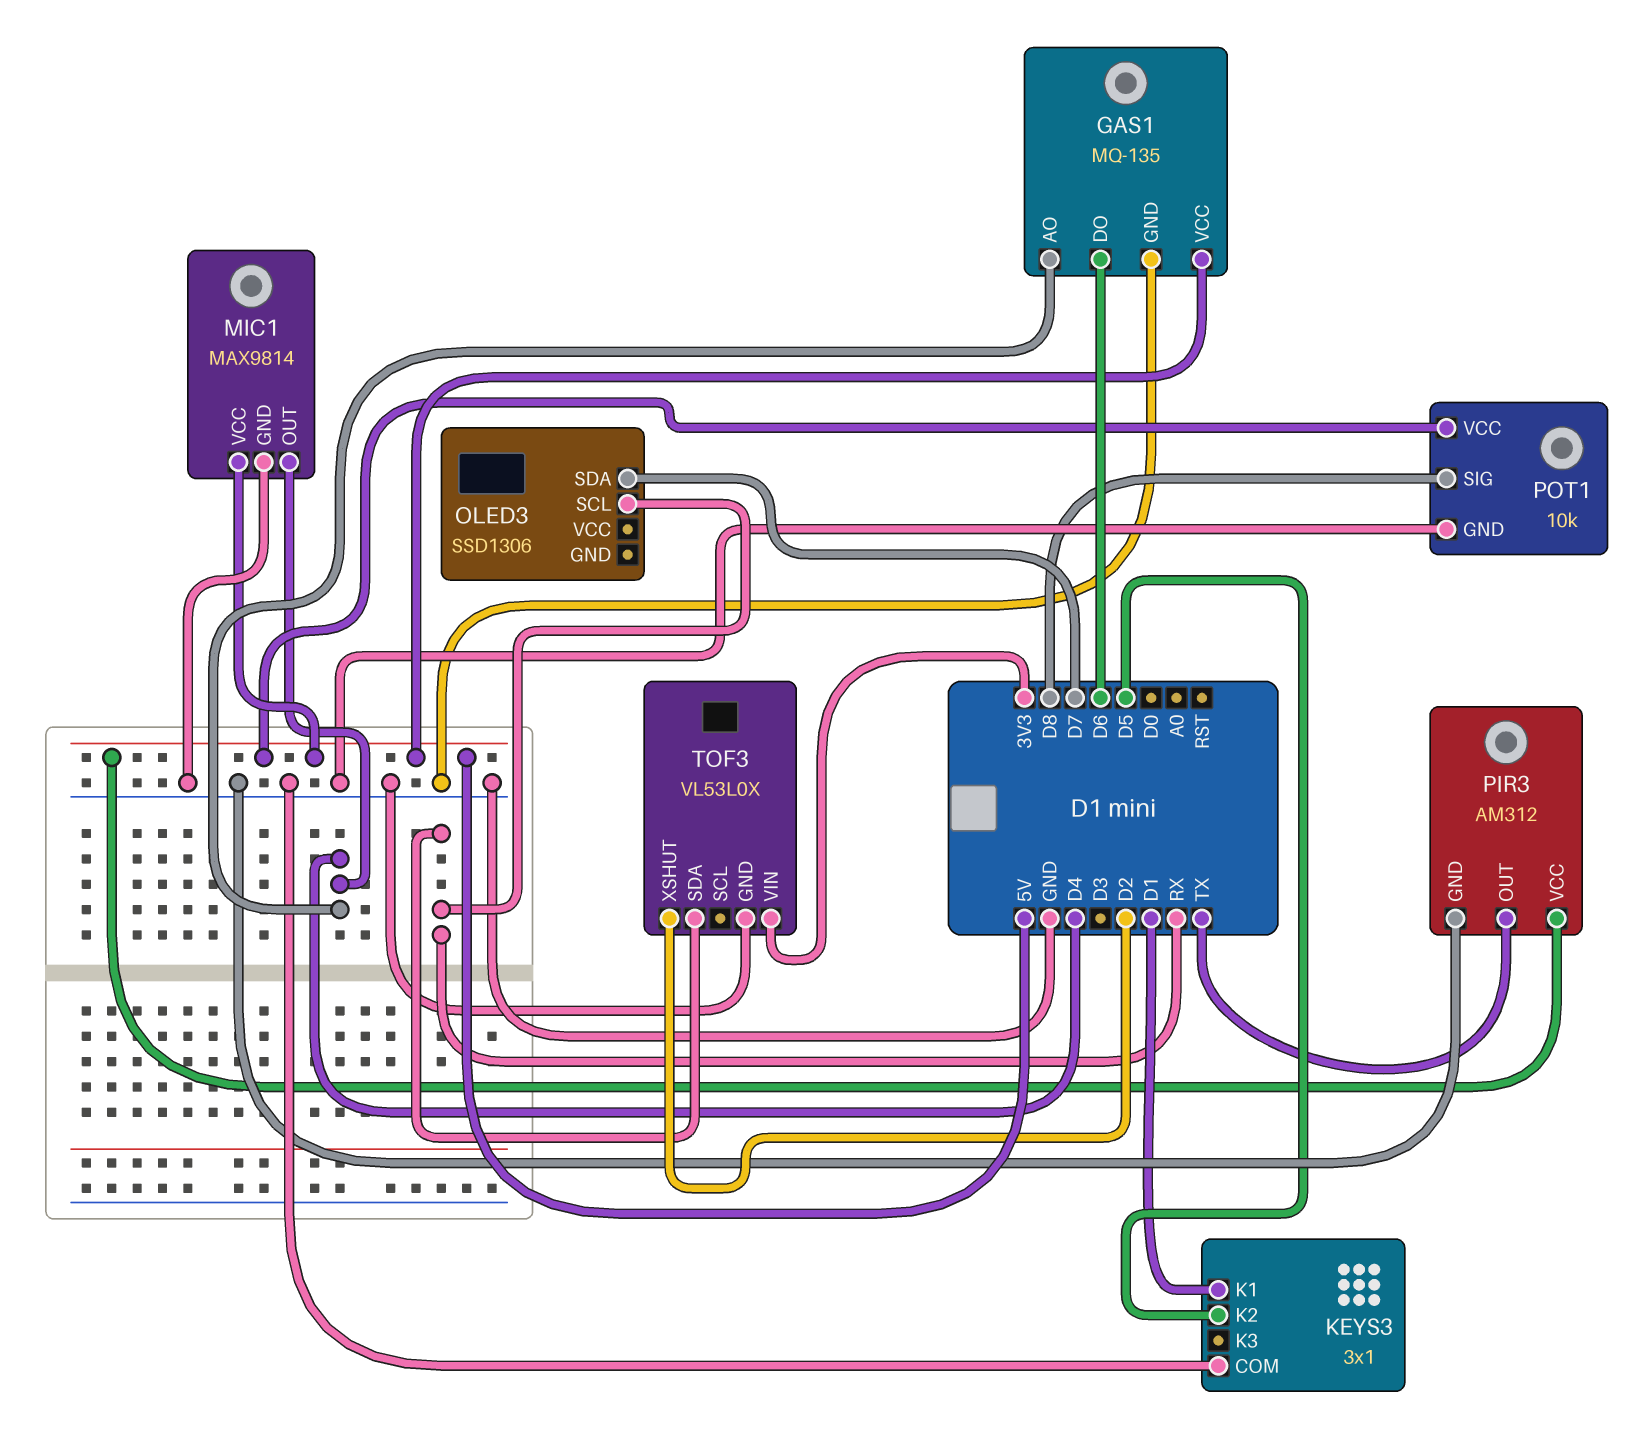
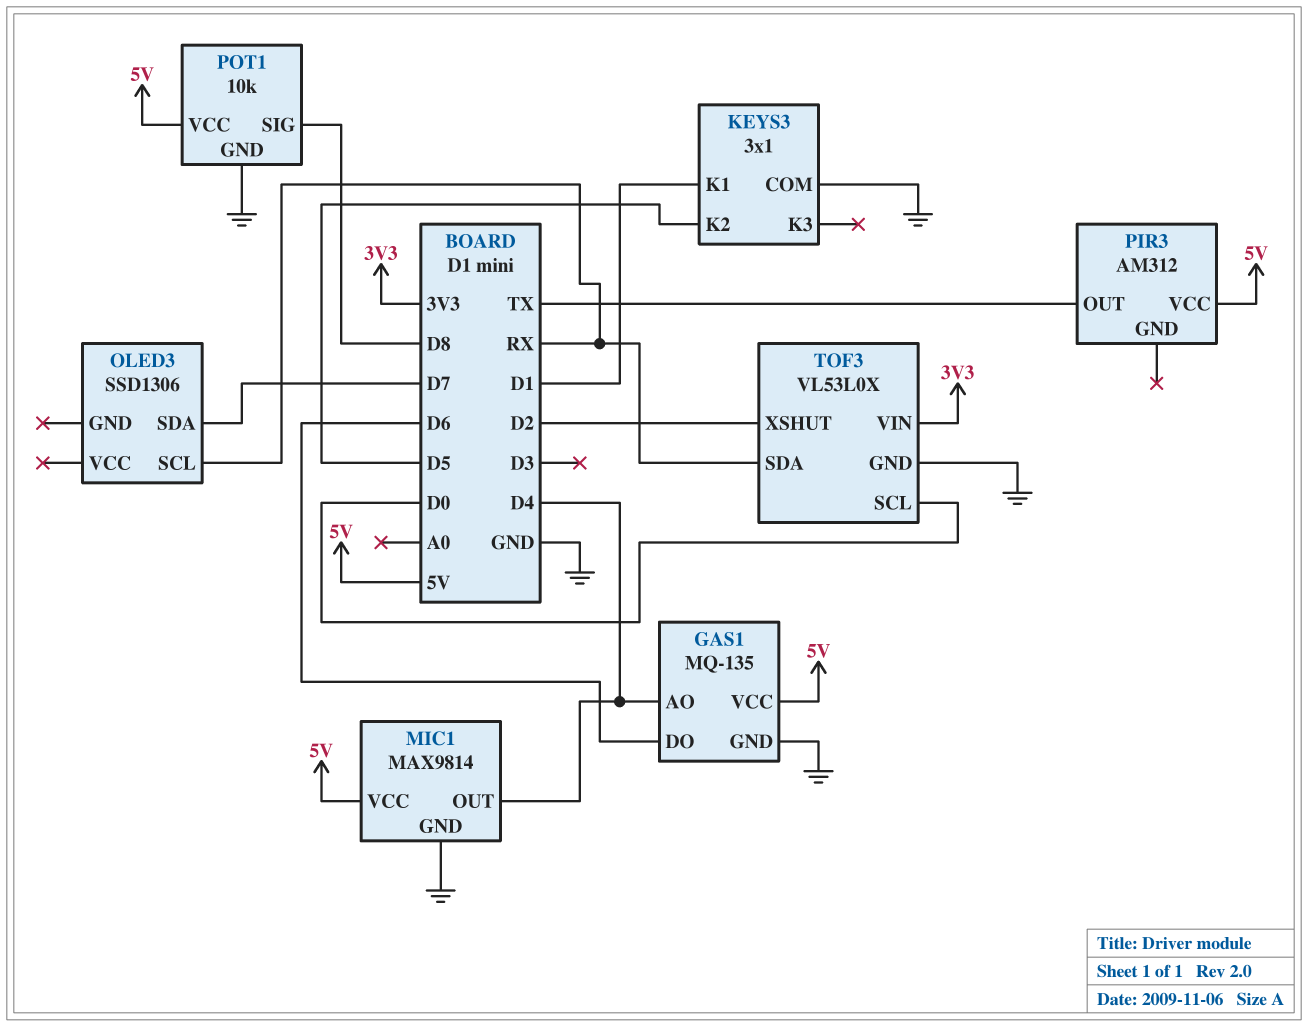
PIR3 pin GND: GND -> none
TOF3 pin SCL: none -> D0

